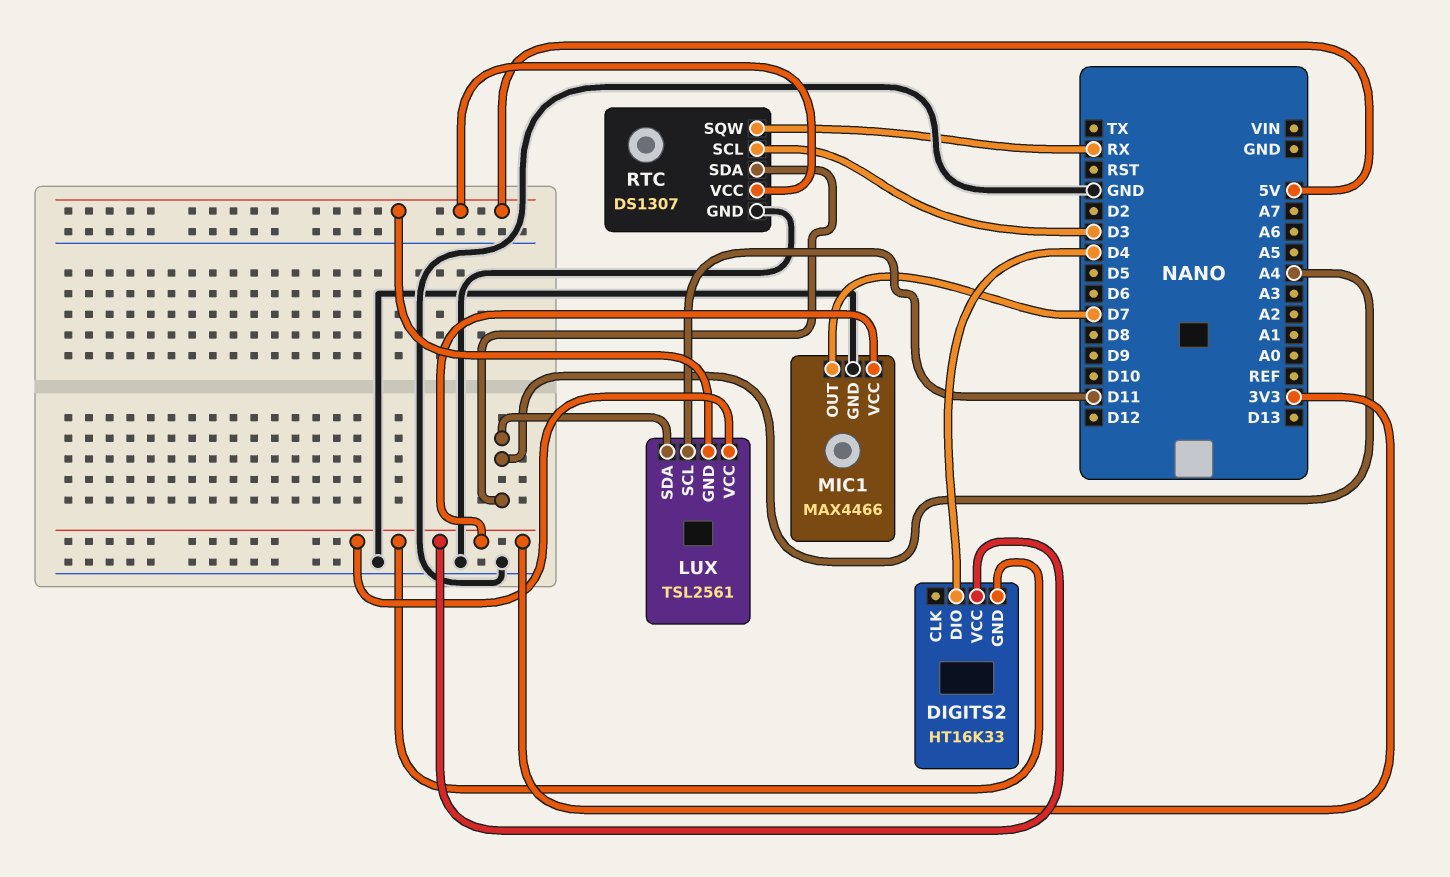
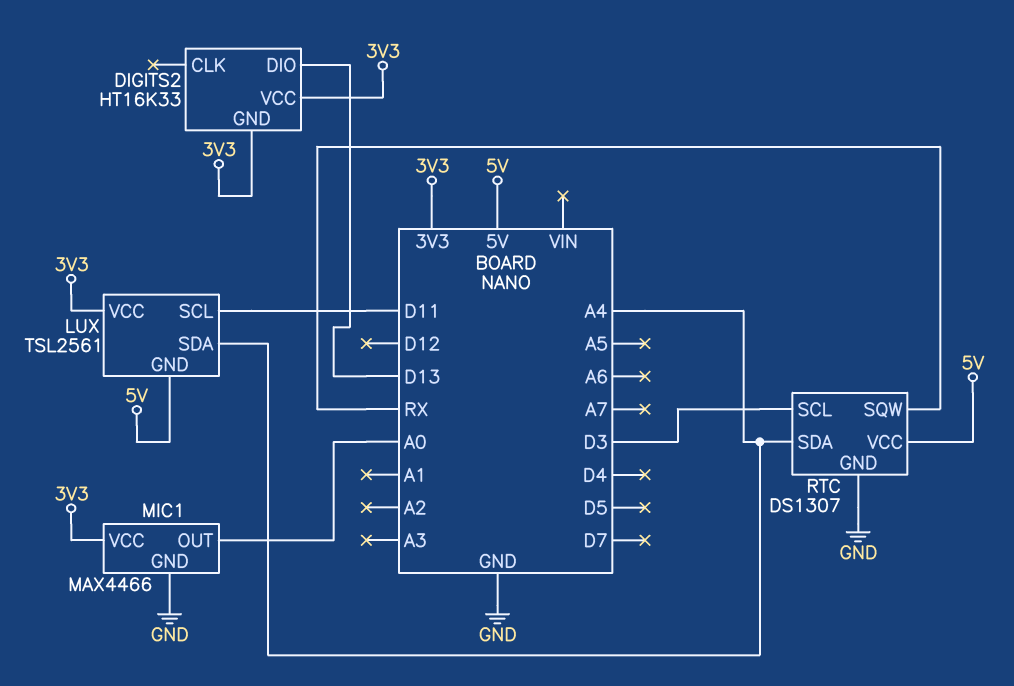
DIGITS2 pin DIO: D4 -> D13
MIC1 pin OUT: D7 -> A0

